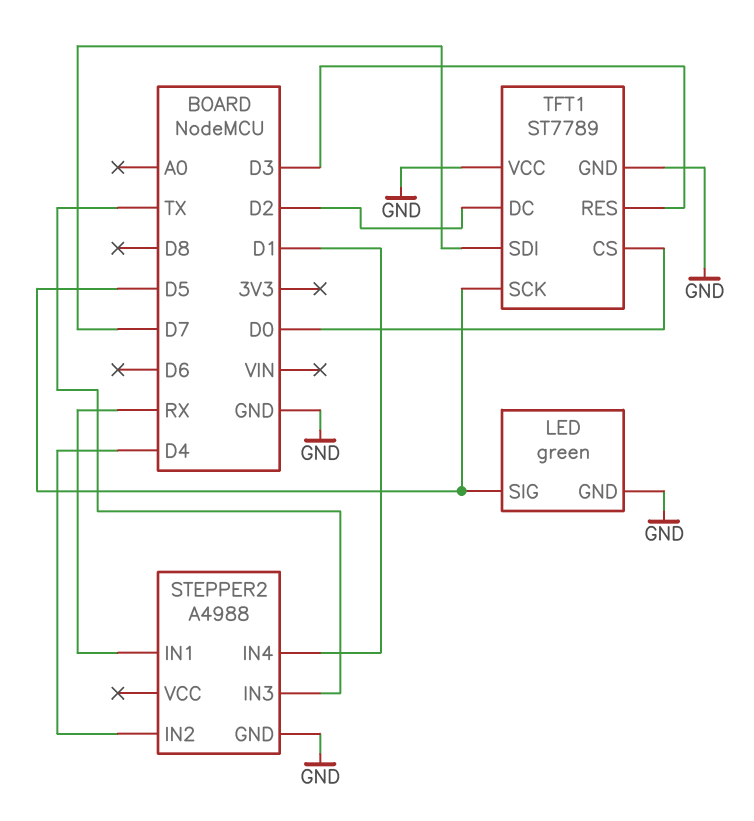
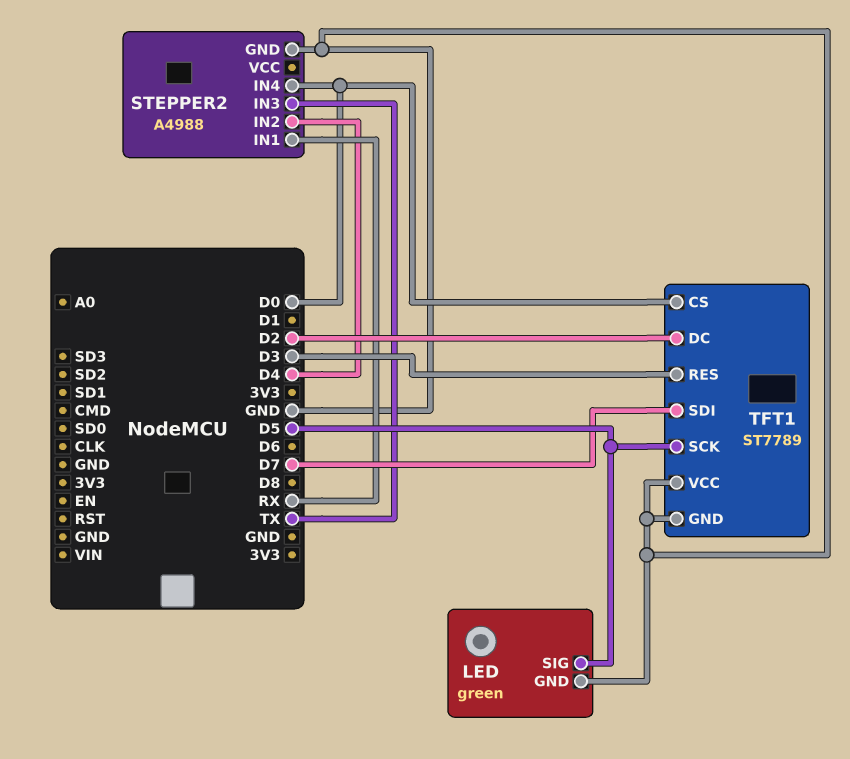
STEPPER2 pin IN4: D1 -> D0

